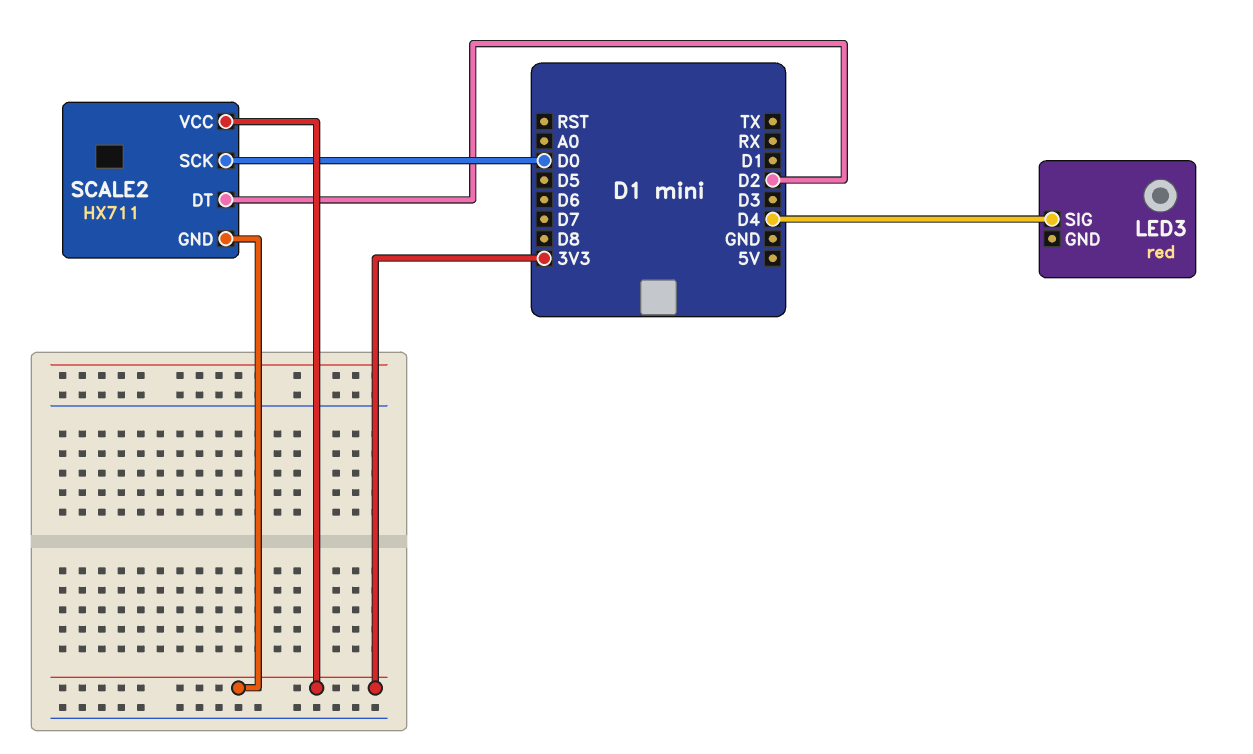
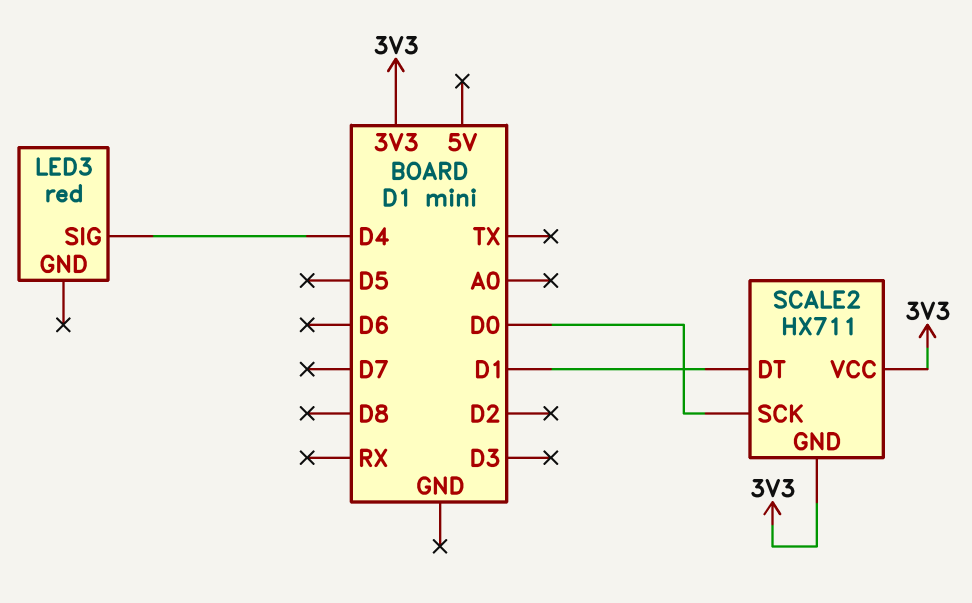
SCALE2 pin DT: D2 -> D1

